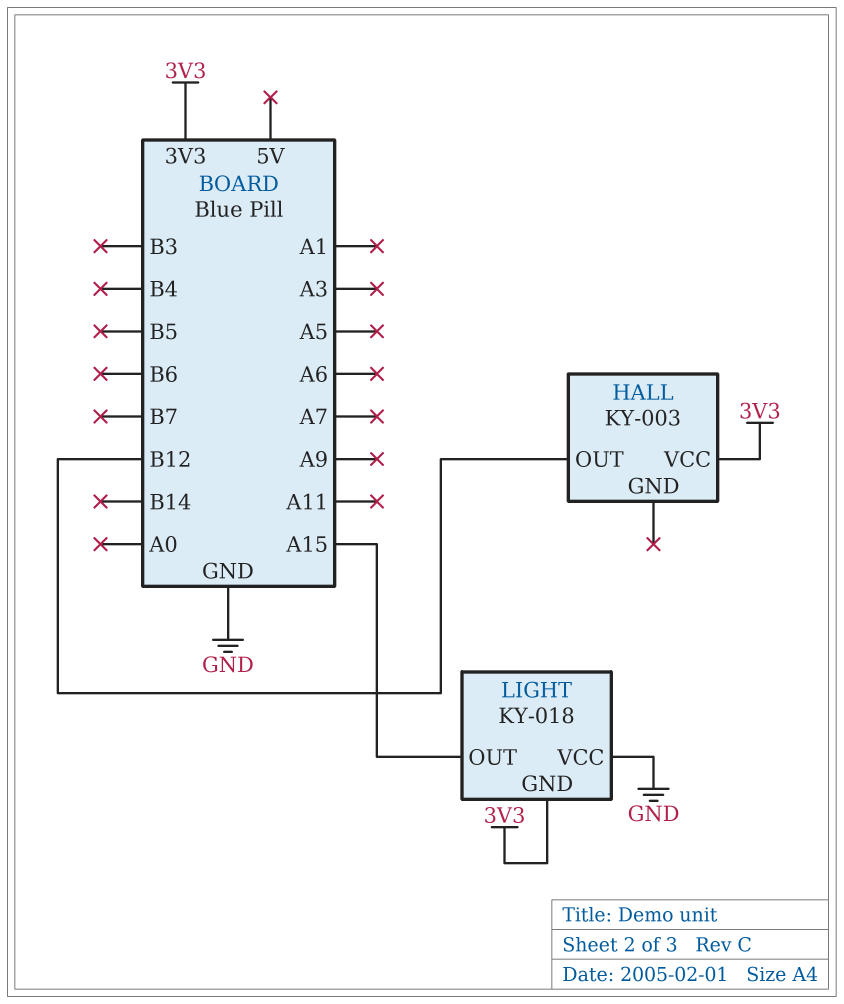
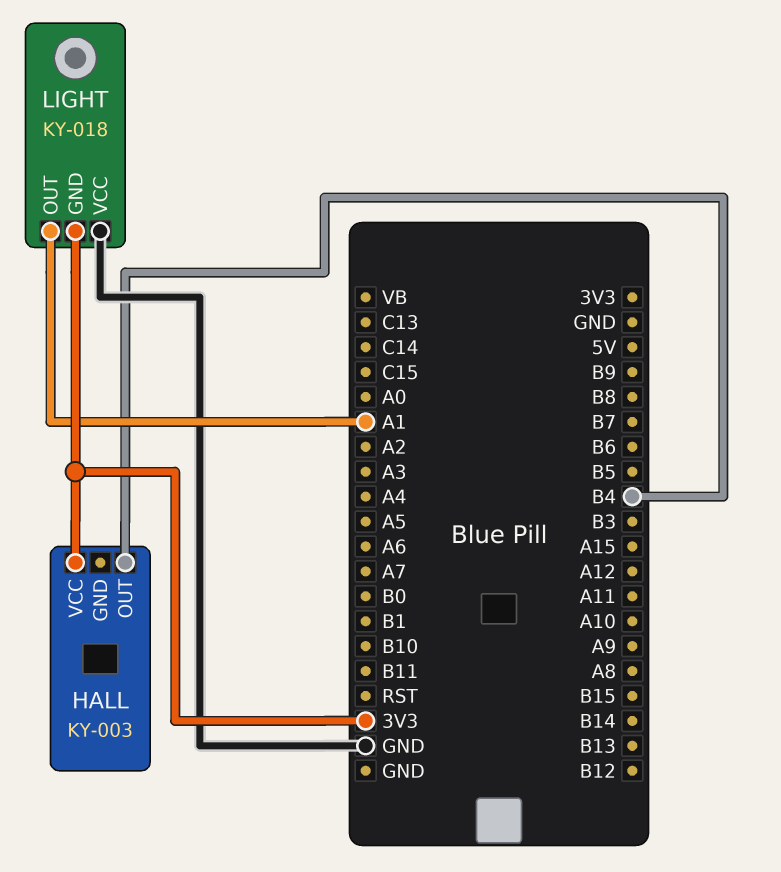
HALL pin OUT: B12 -> B4
LIGHT pin OUT: A15 -> A1

